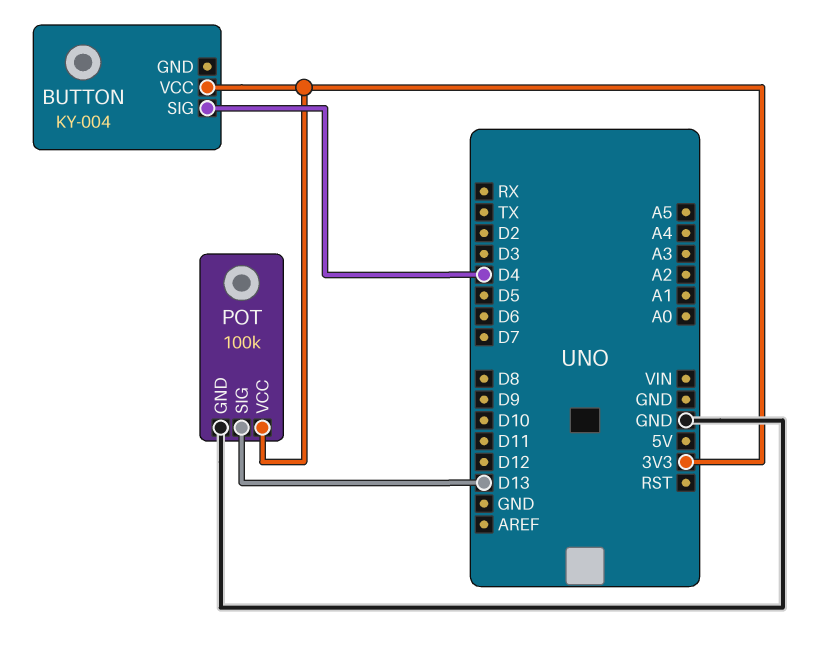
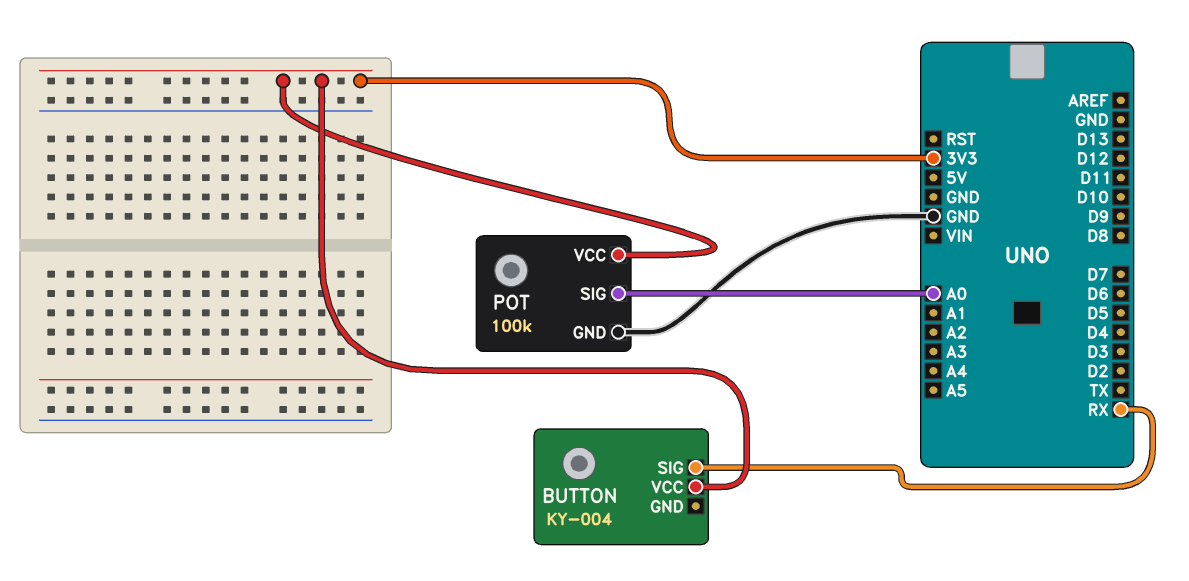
BUTTON pin SIG: D4 -> RX
POT pin SIG: D13 -> A0

